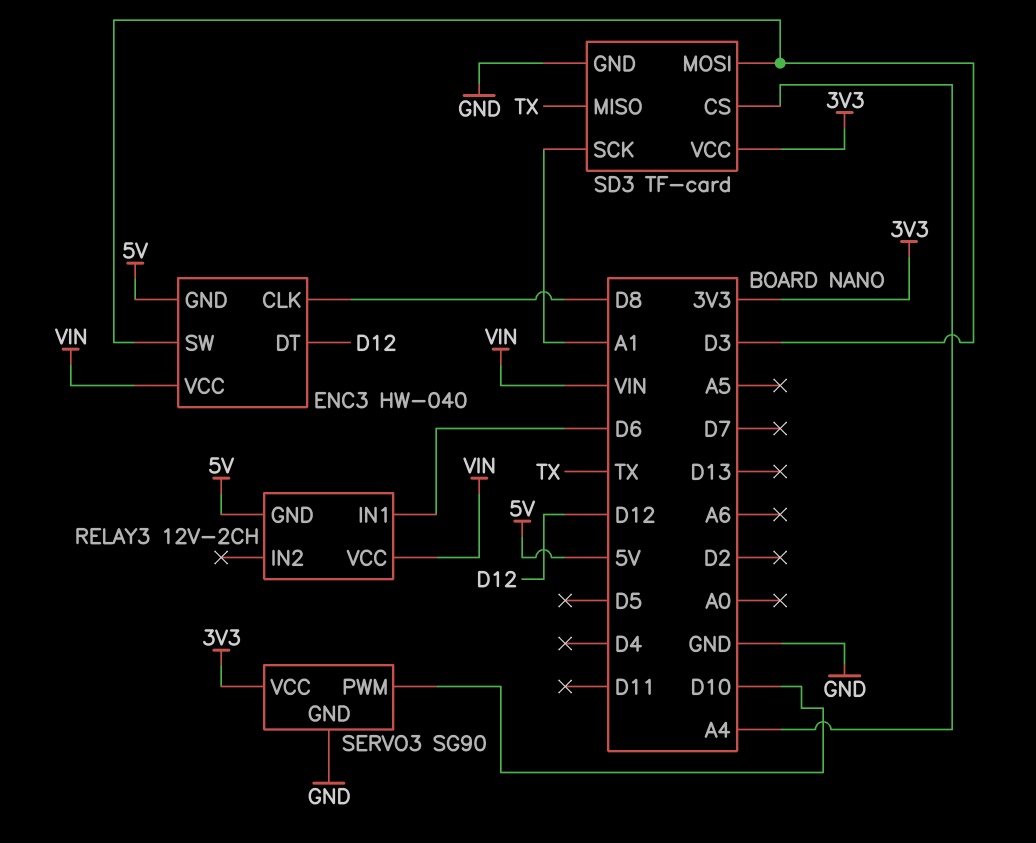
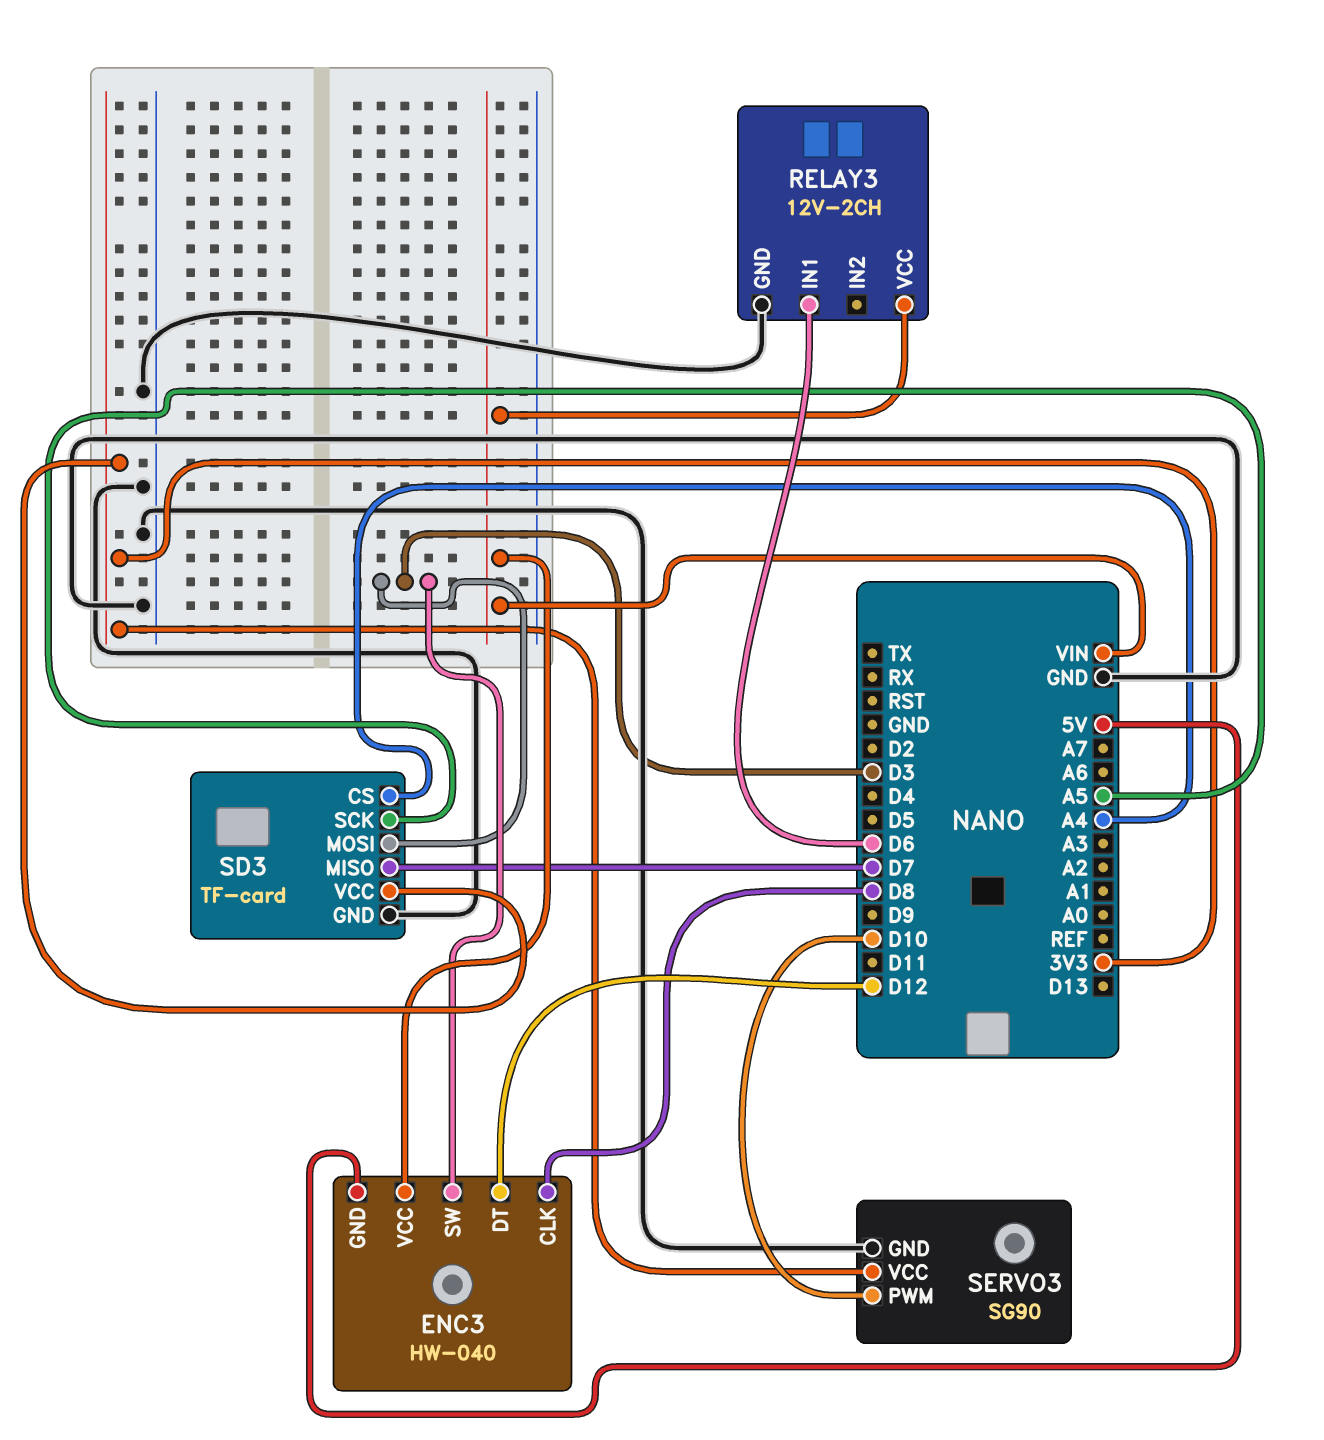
RELAY3 pin GND: 5V -> GND
SD3 pin MISO: TX -> D7
SD3 pin SCK: A1 -> A5

